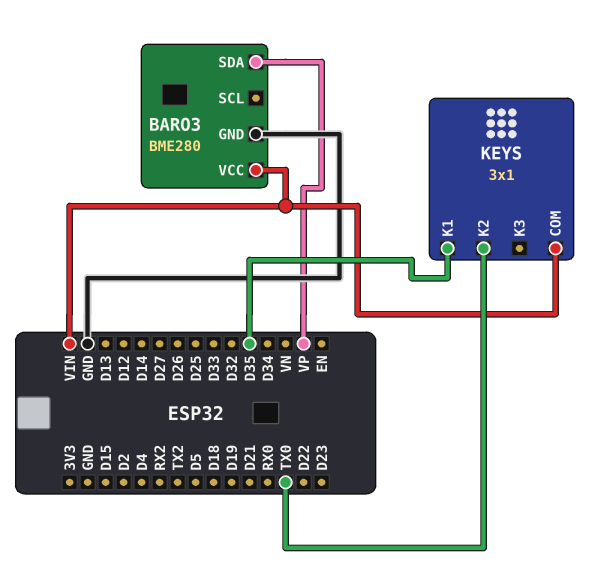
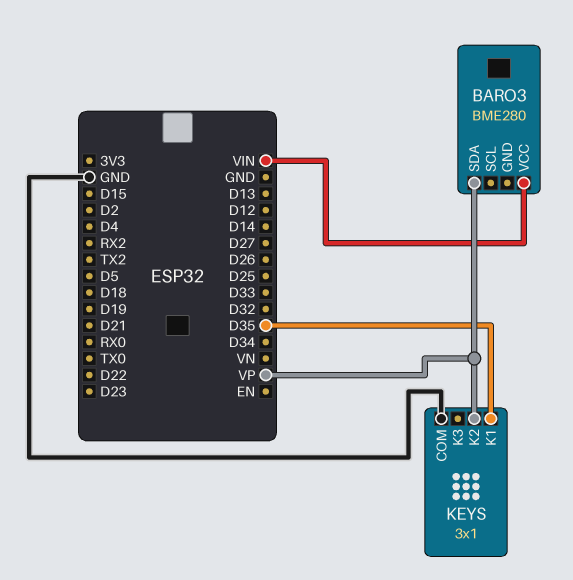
BARO3 pin GND: GND -> none
KEYS pin COM: VIN -> GND
KEYS pin K2: TX0 -> VP

